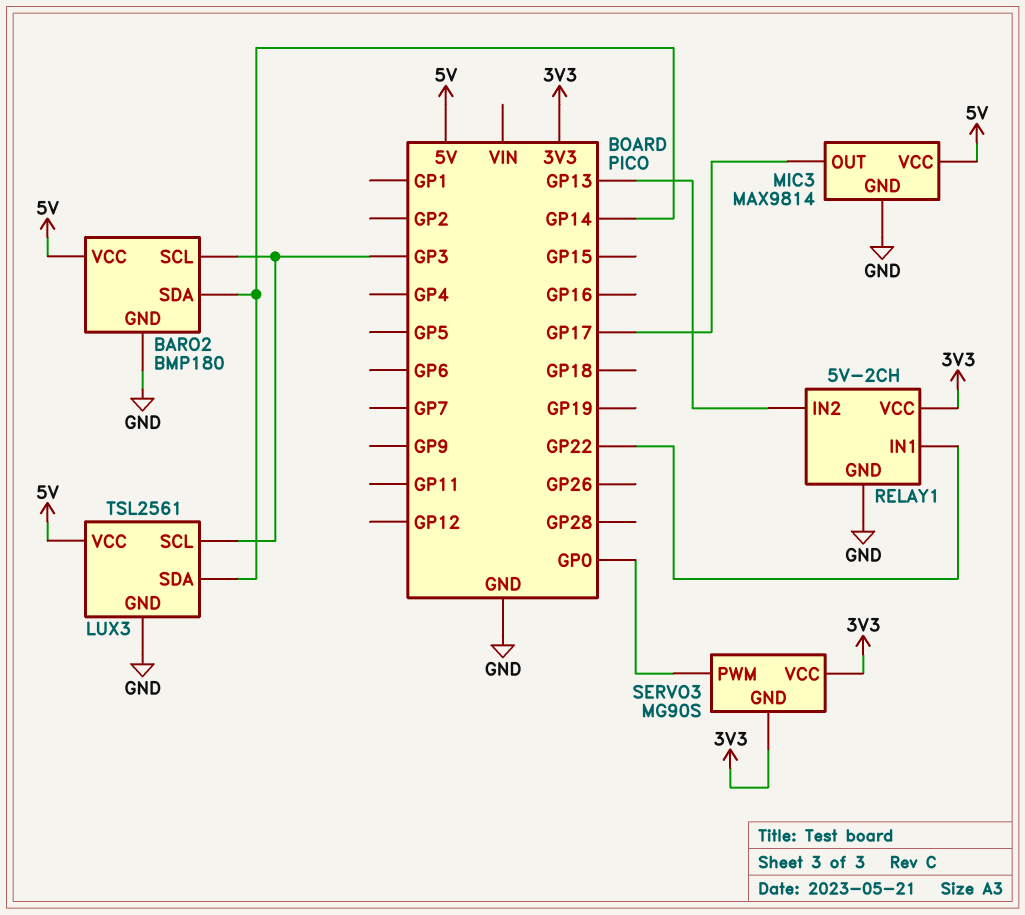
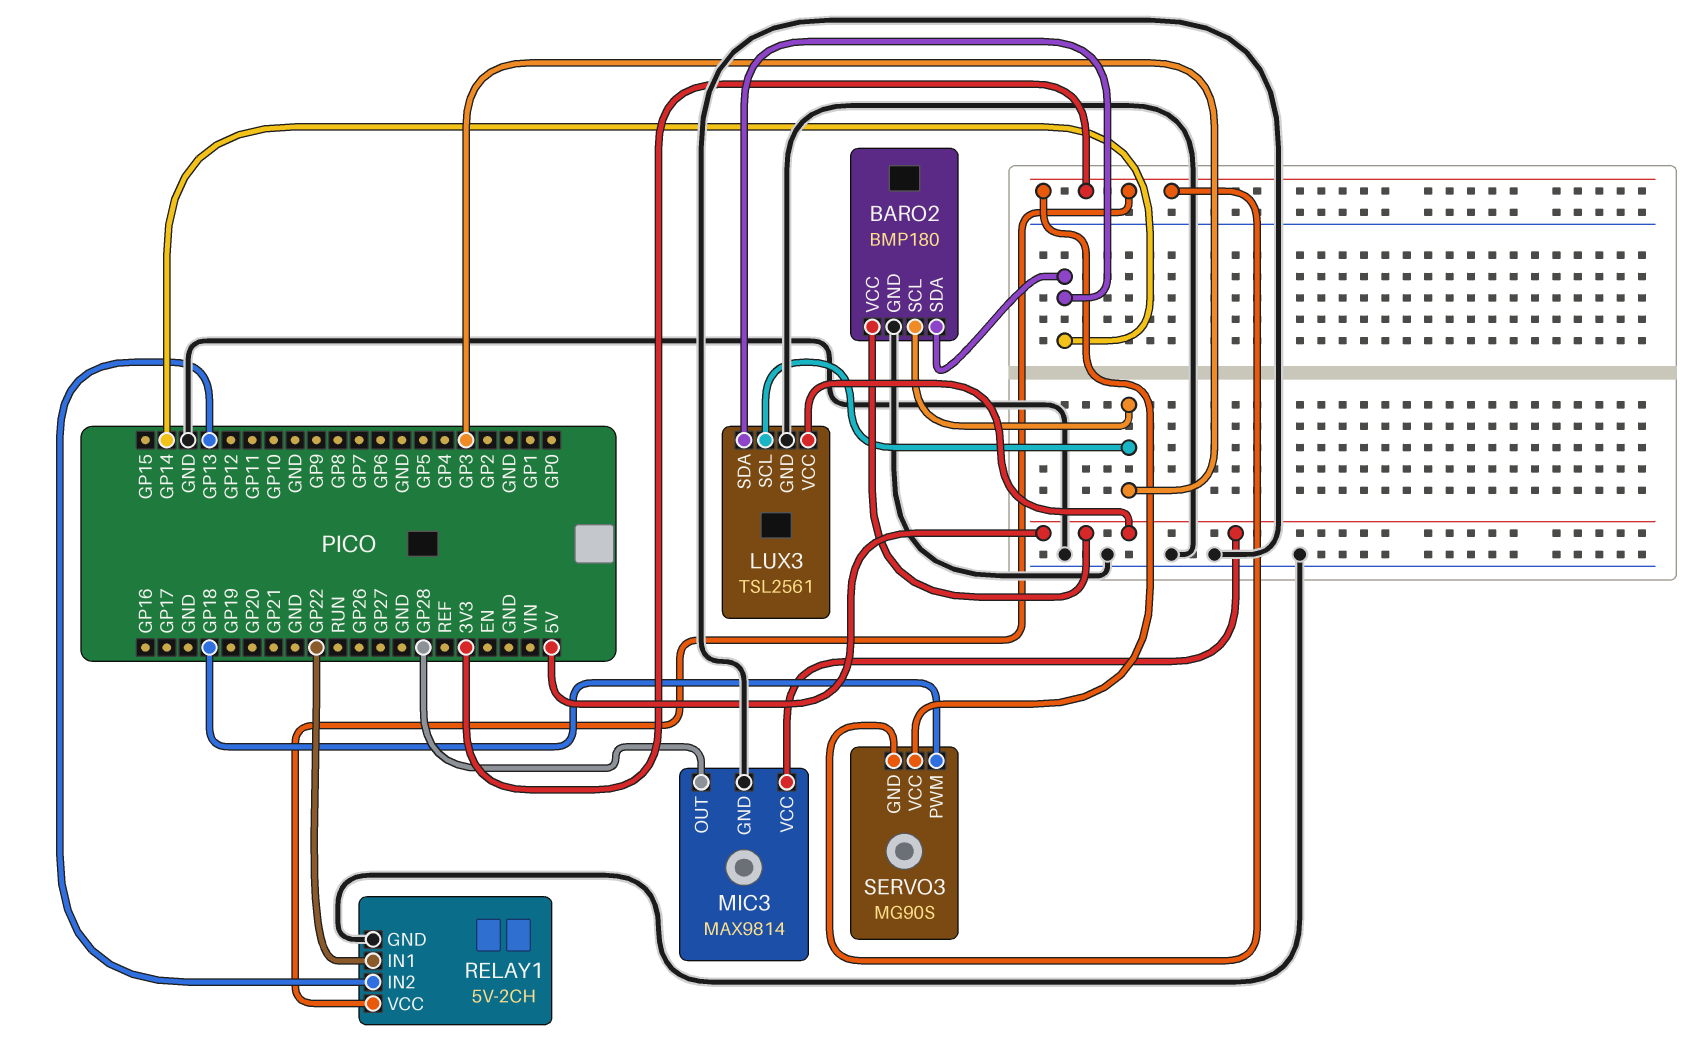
MIC3 pin OUT: GP17 -> GP28
SERVO3 pin PWM: GP0 -> GP18

